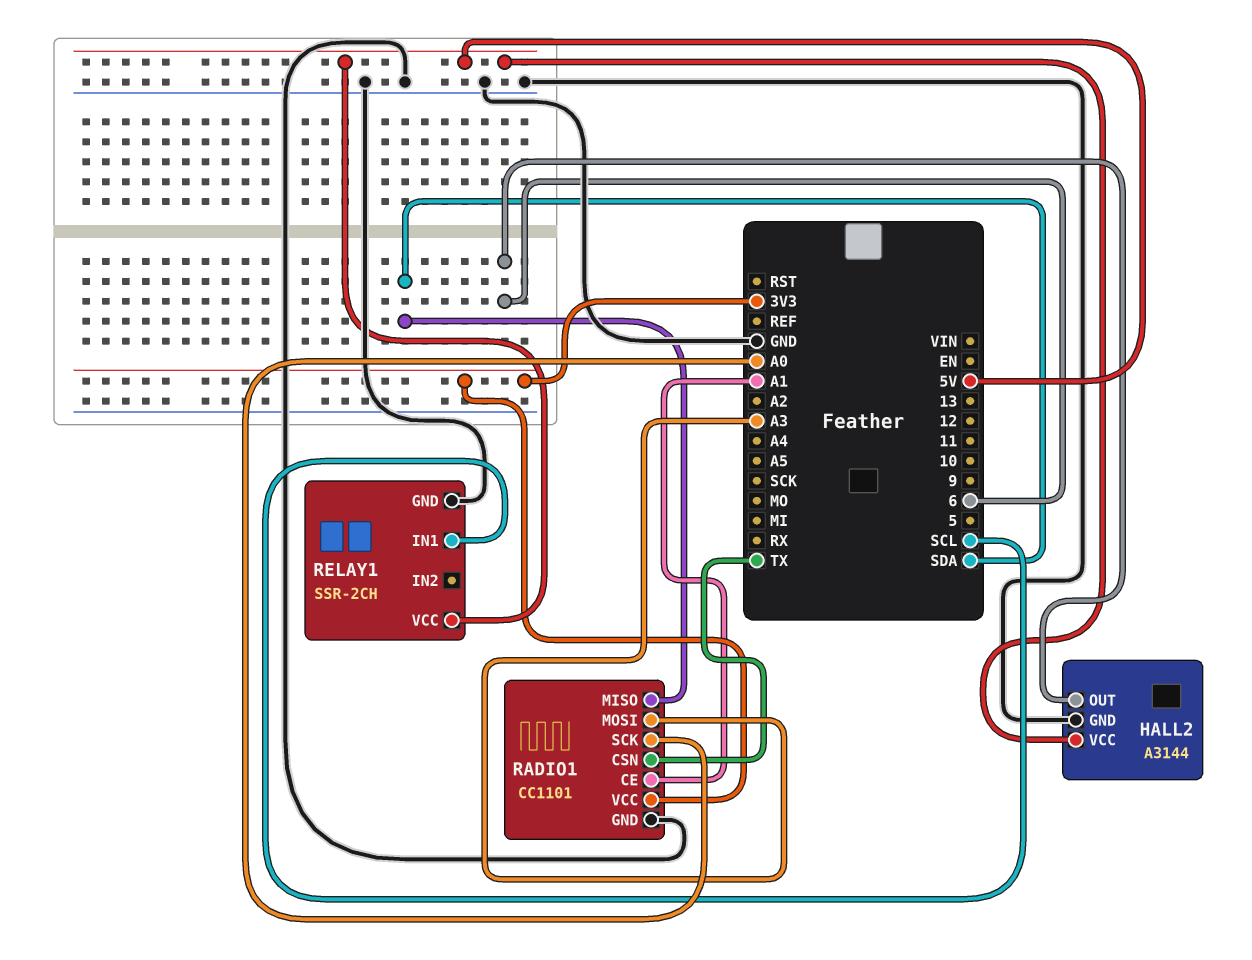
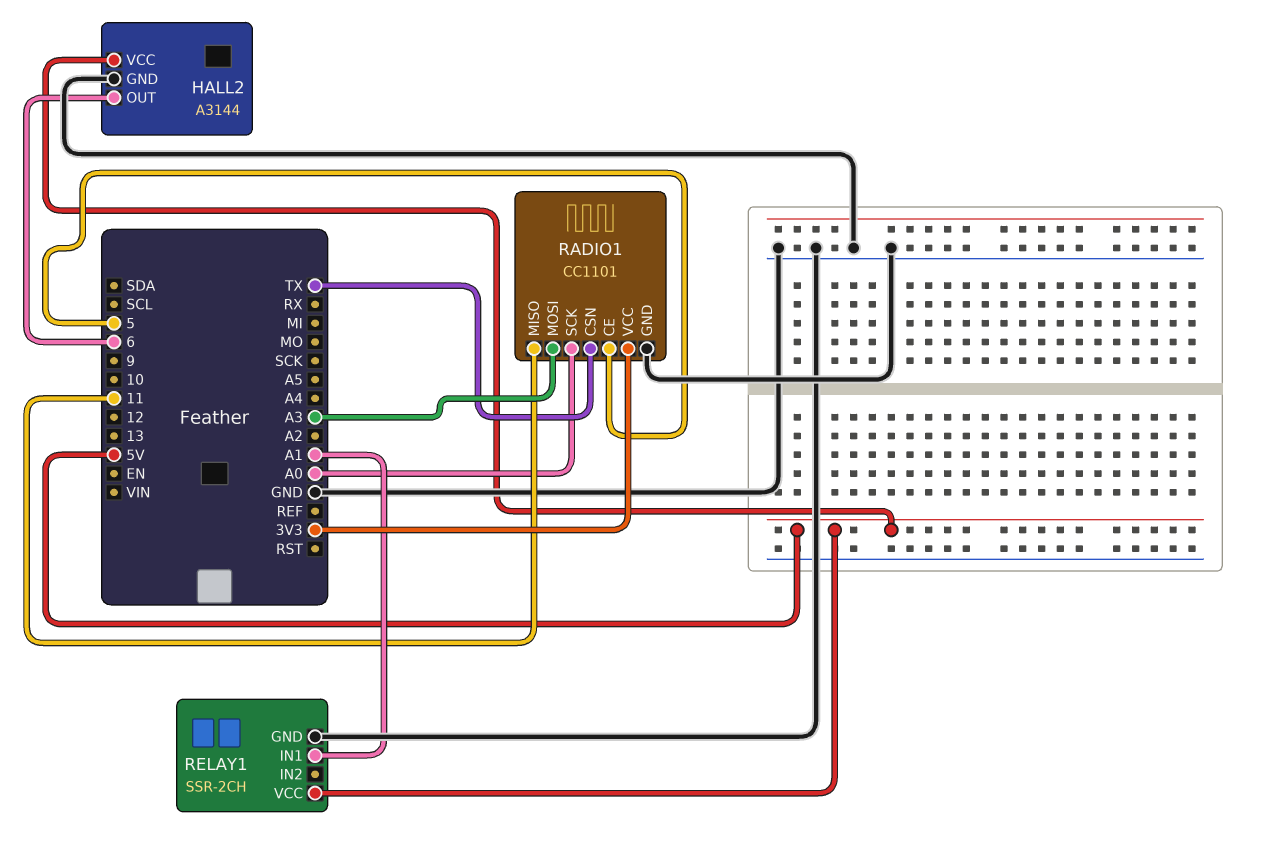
RADIO1 pin CE: A1 -> 5
RADIO1 pin MISO: SDA -> 11
RELAY1 pin IN1: SCL -> A1

